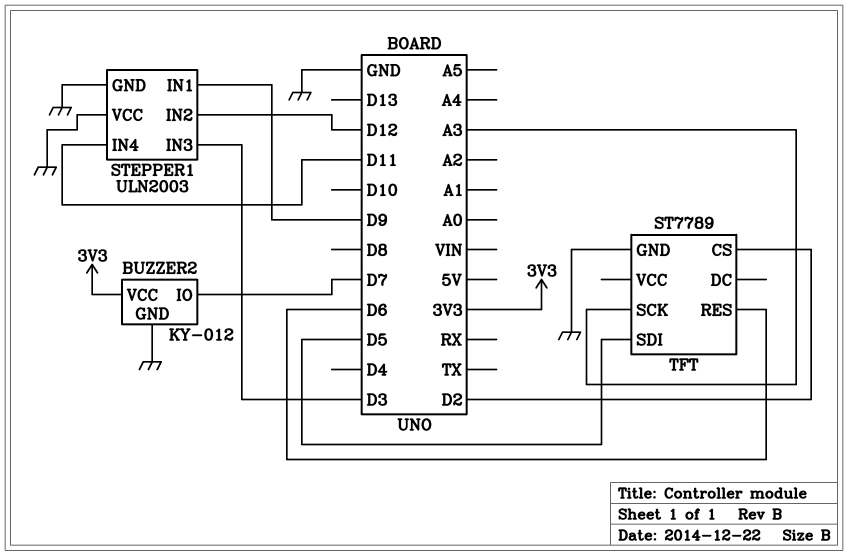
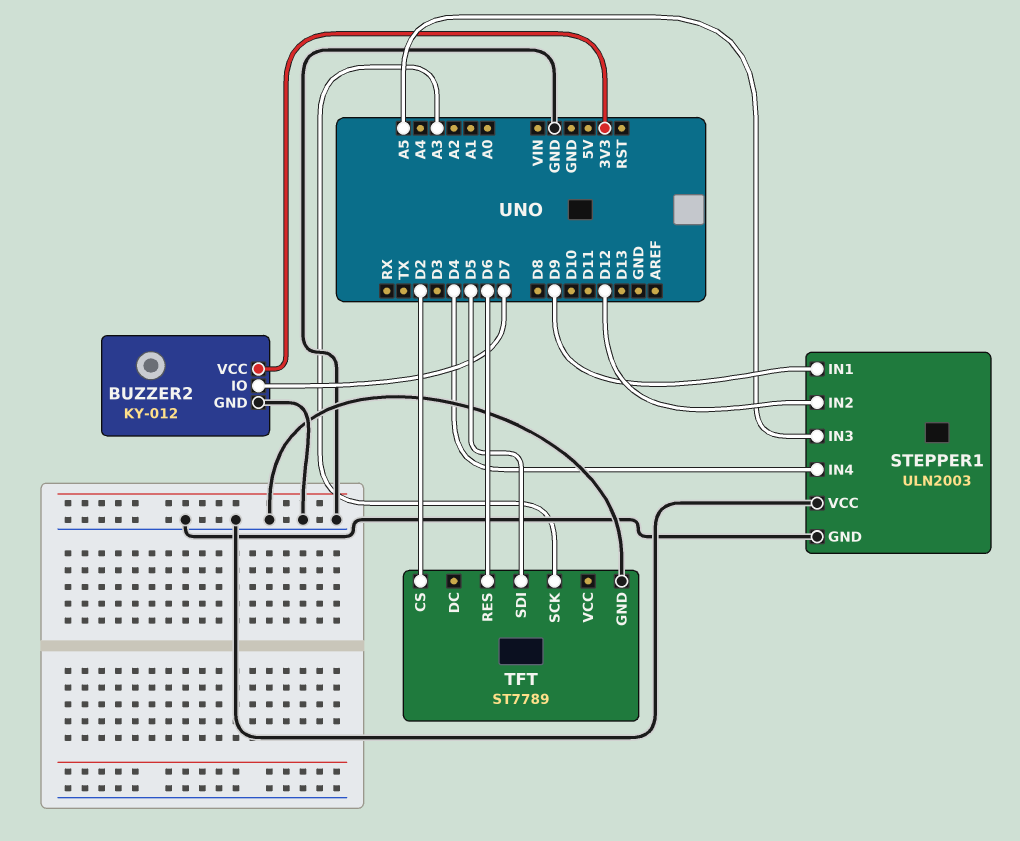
STEPPER1 pin IN3: D3 -> A5
STEPPER1 pin IN4: D11 -> D4

